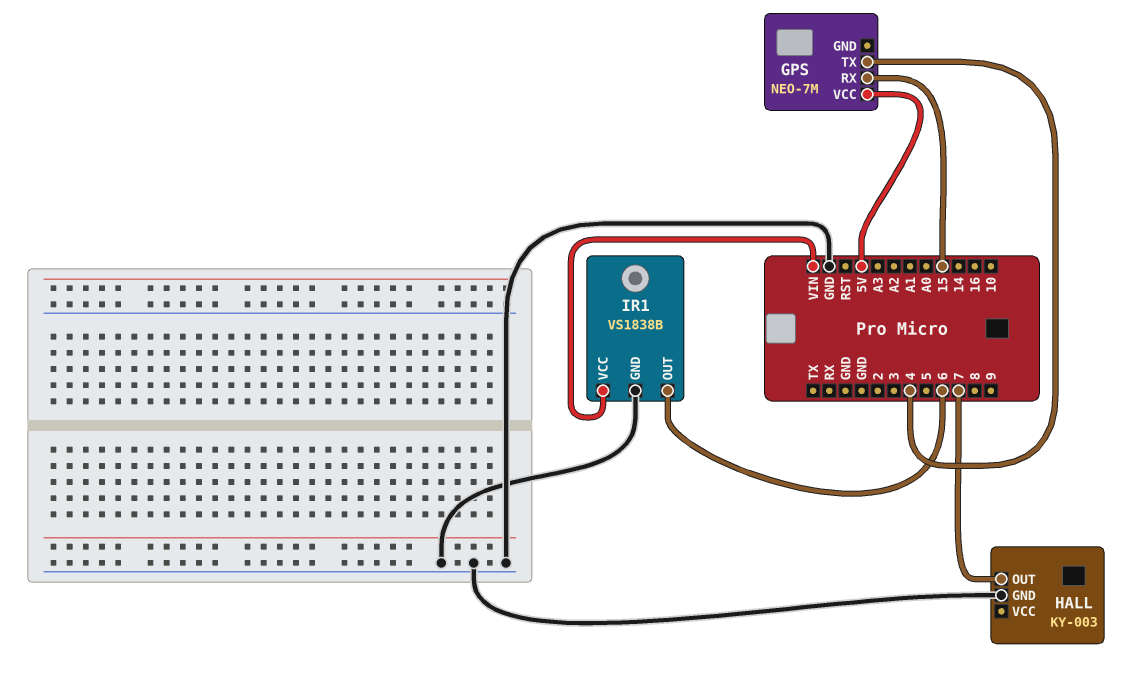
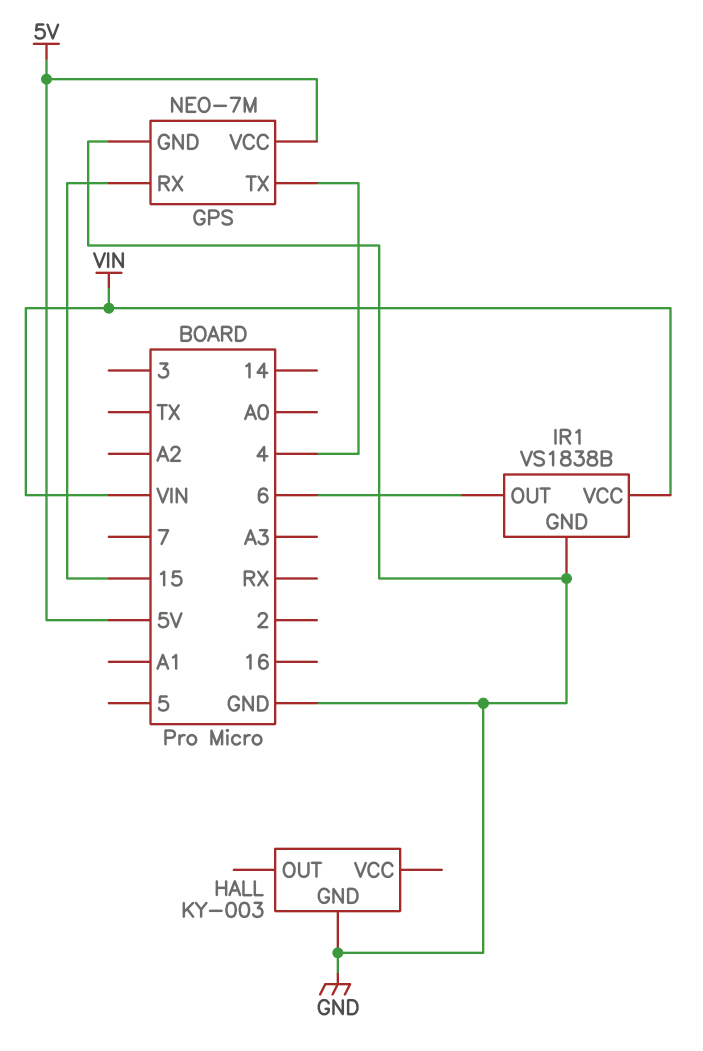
GPS pin GND: none -> GND
HALL pin OUT: 7 -> none

